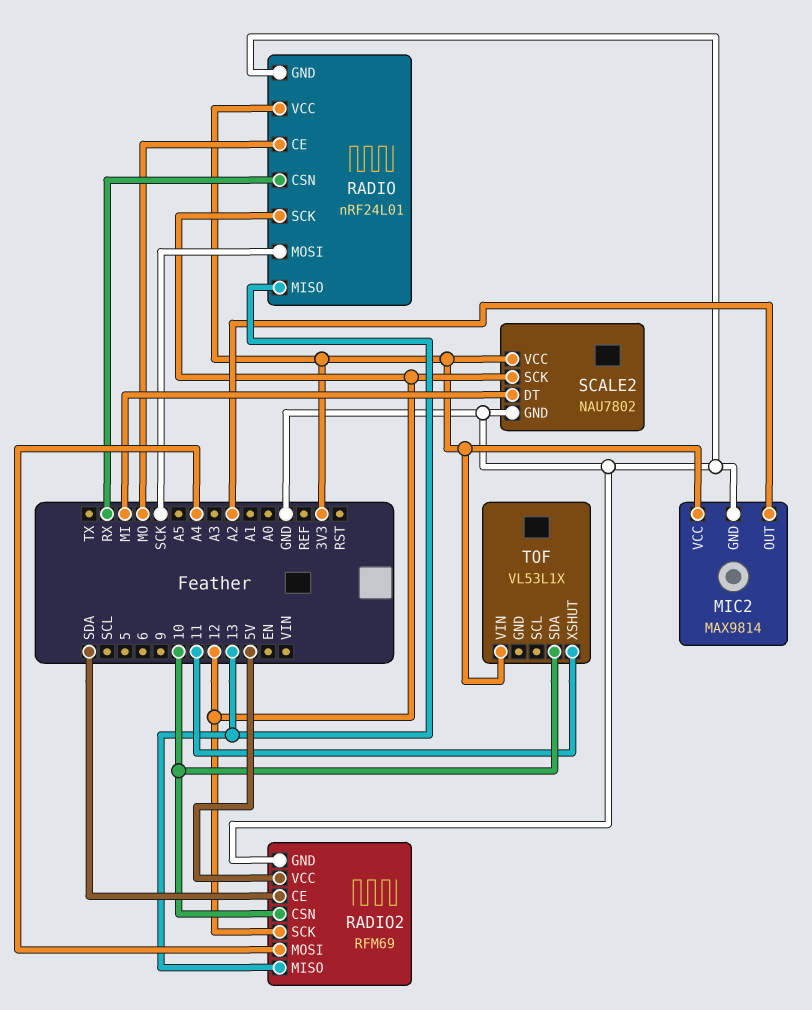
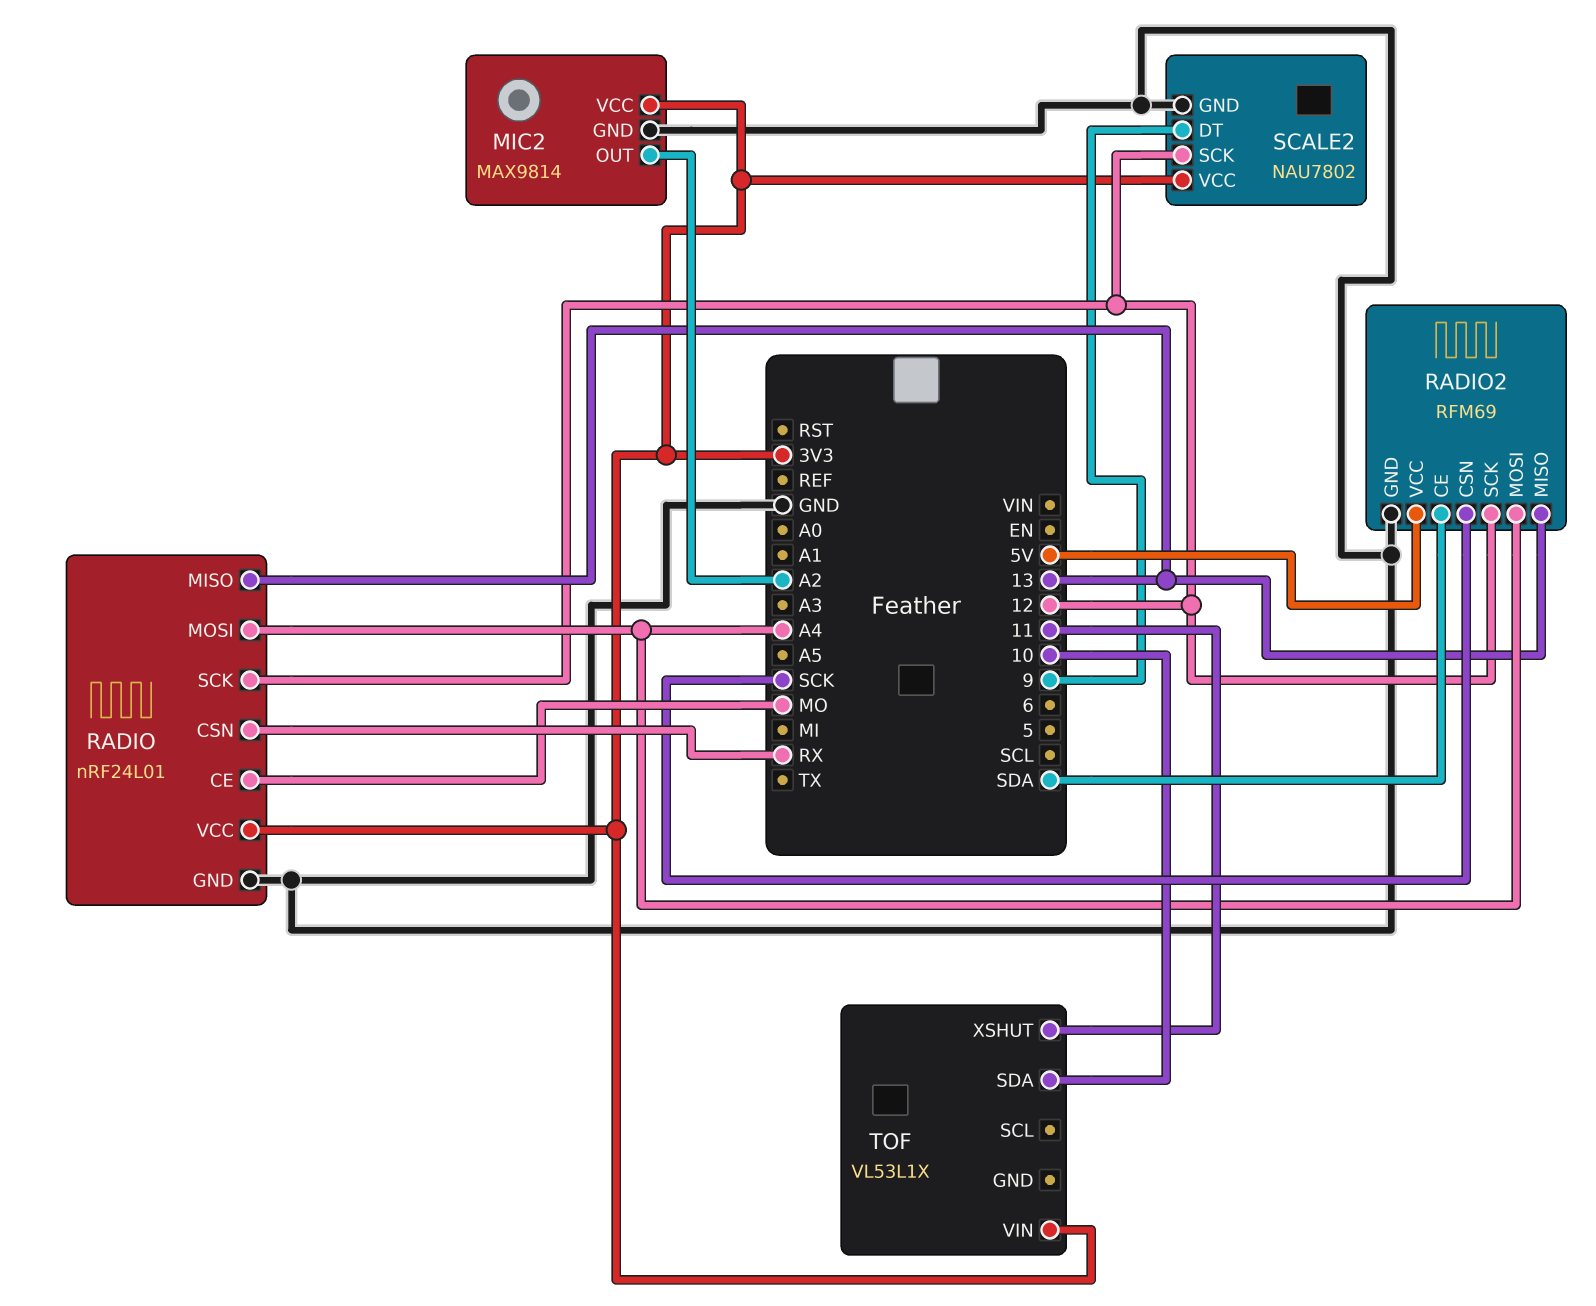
RADIO pin MOSI: SCK -> A4
RADIO2 pin CSN: 10 -> SCK
SCALE2 pin DT: MI -> 9

